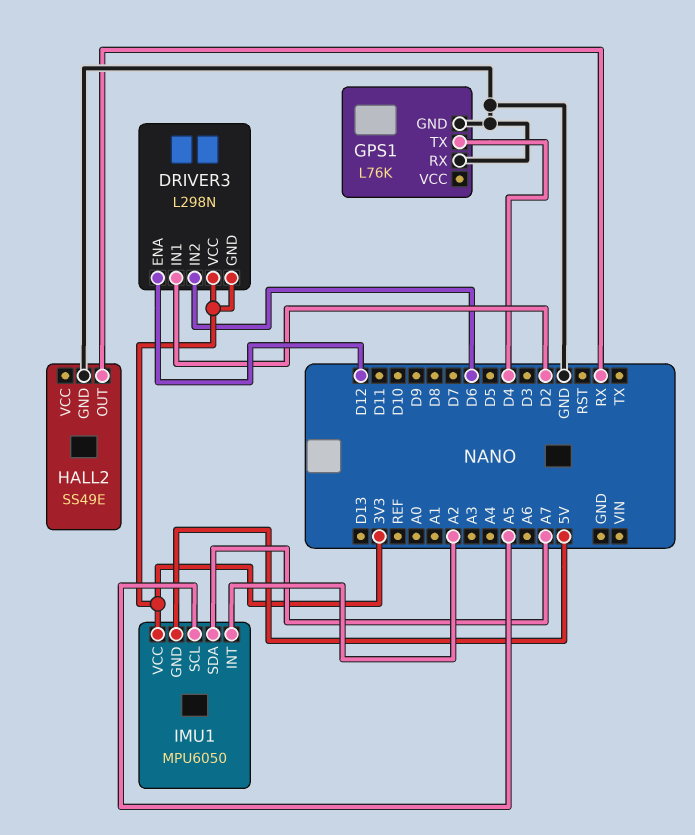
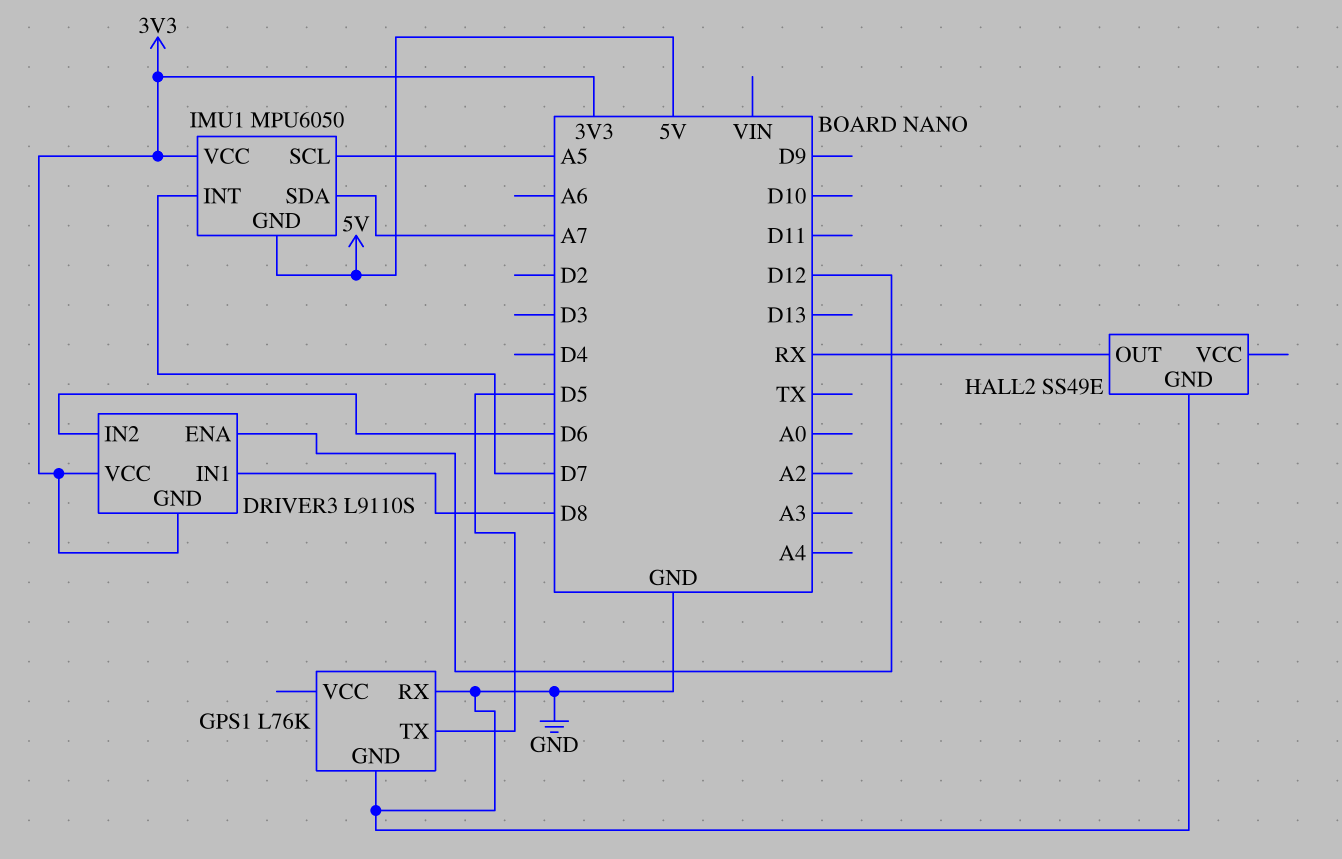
DRIVER3: L298N -> L9110S
DRIVER3 pin IN1: D2 -> D8
GPS1 pin TX: D4 -> D5
IMU1 pin INT: A2 -> D7

